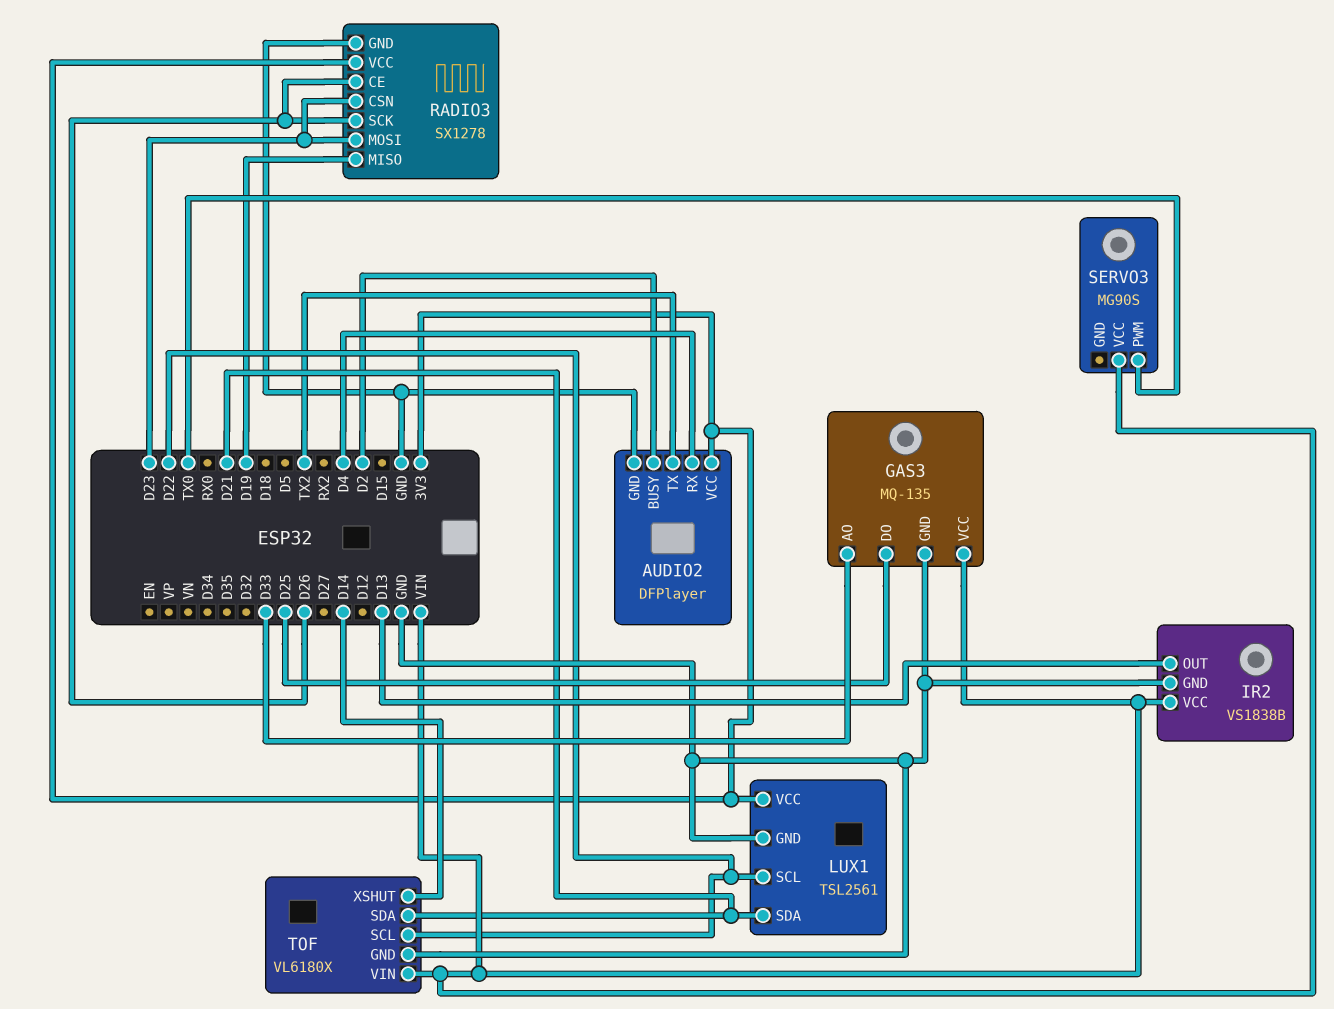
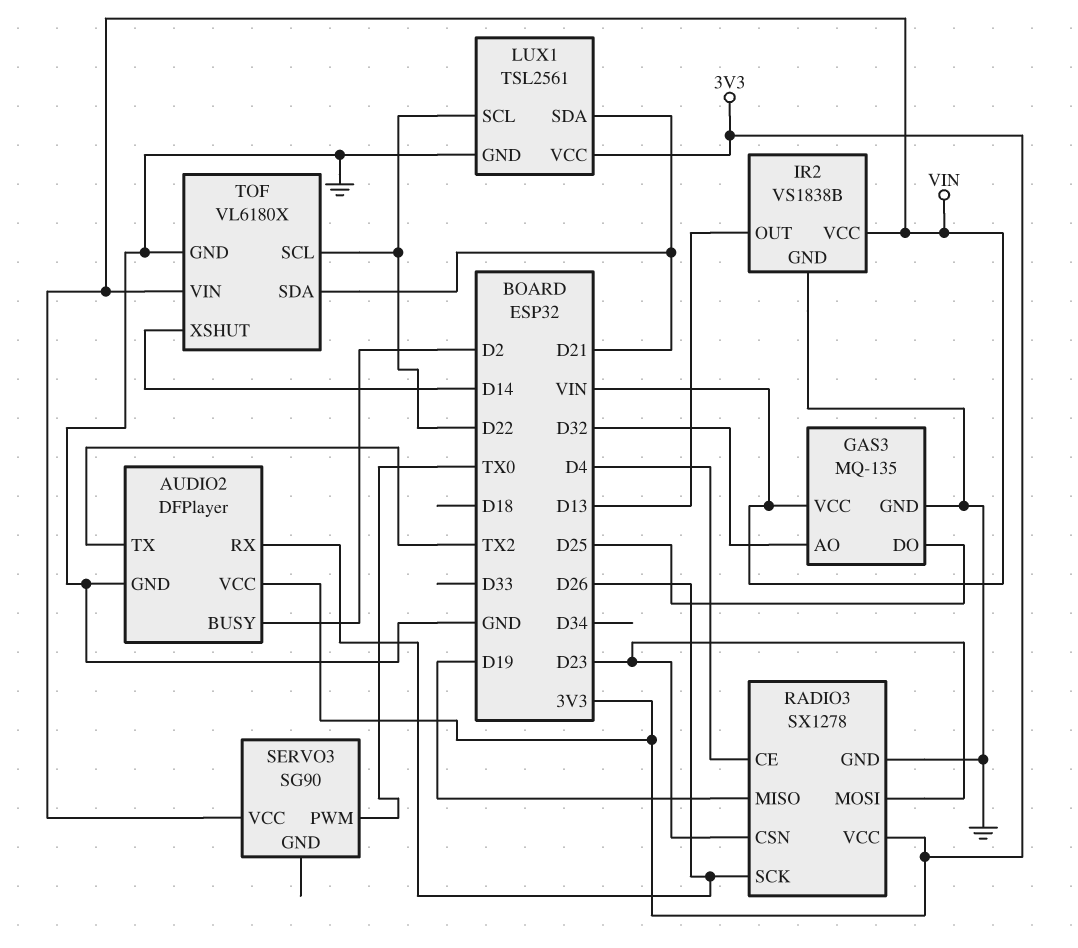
AUDIO2 pin RX: D4 -> D26
GAS3 pin AO: D33 -> D32
RADIO3 pin CE: D26 -> D4
SERVO3: MG90S -> SG90

